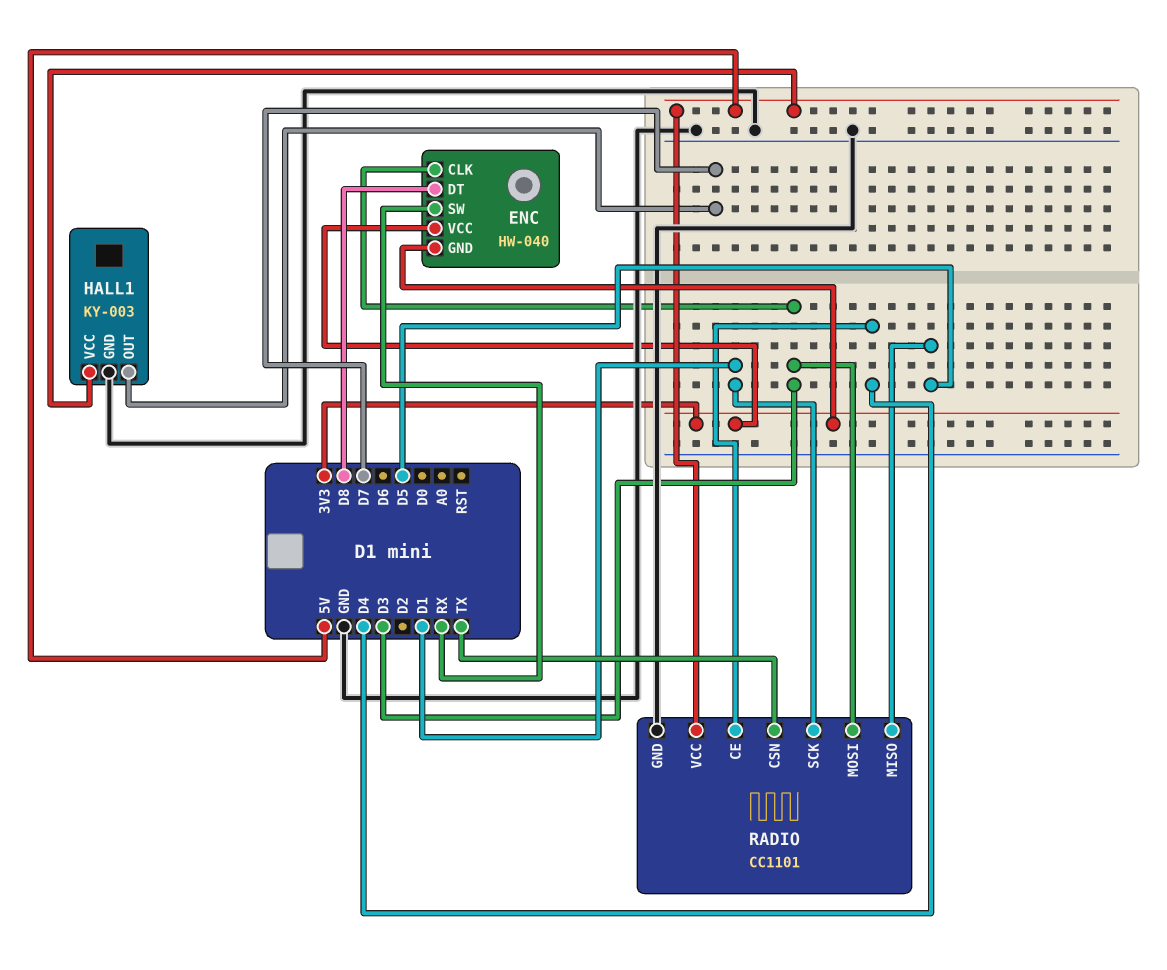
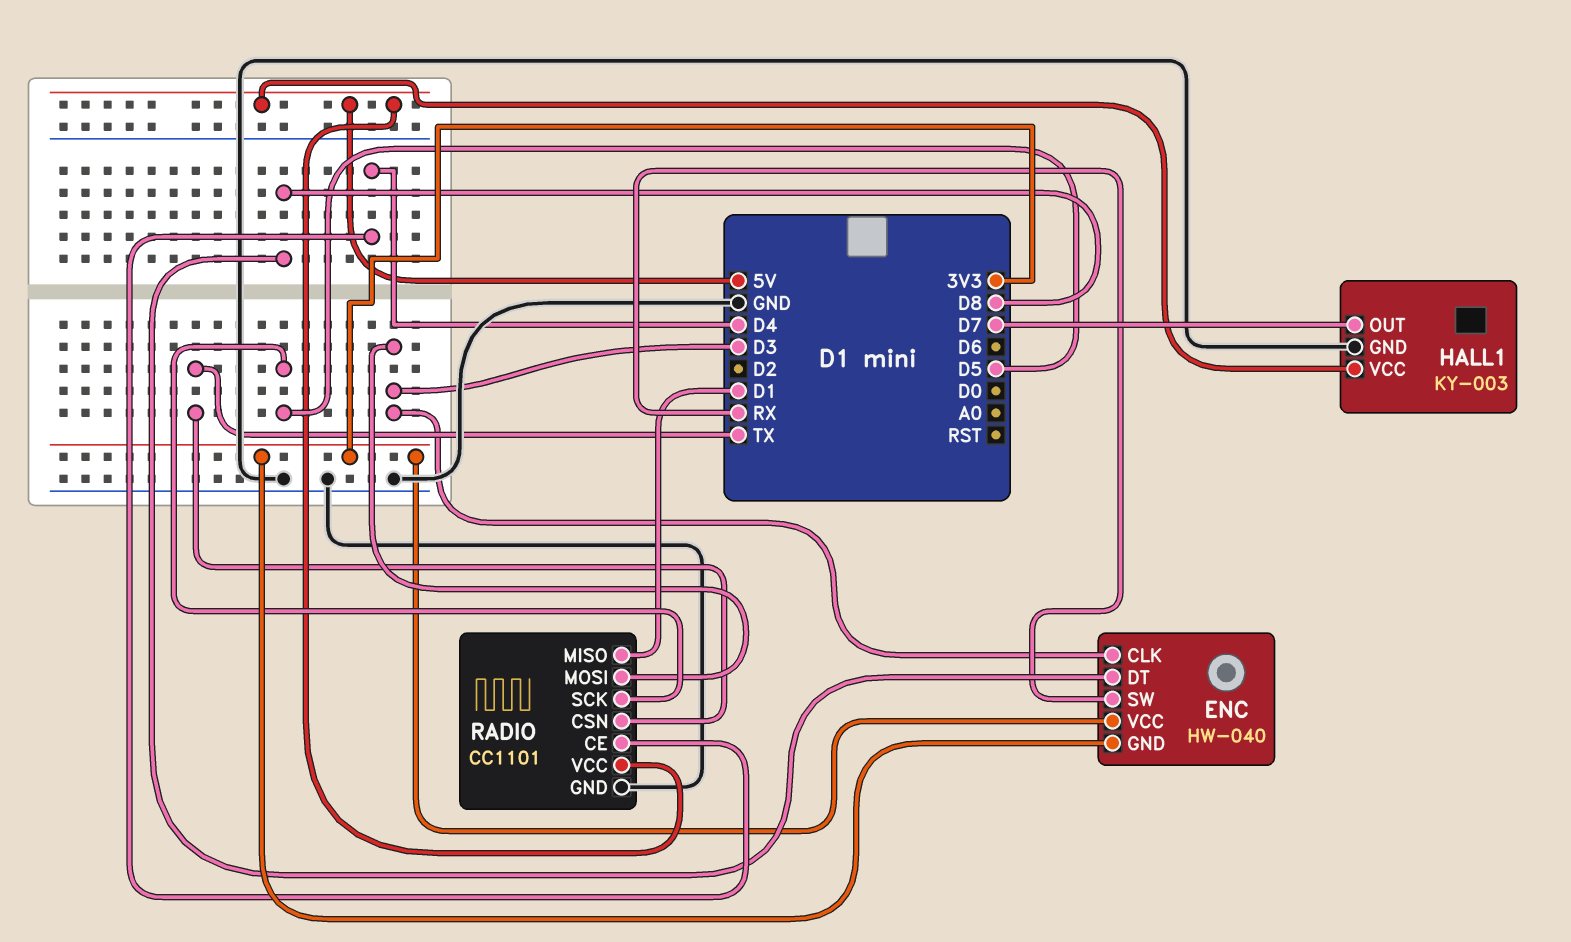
RADIO pin MISO: D5 -> D1
RADIO pin SCK: D1 -> D5

